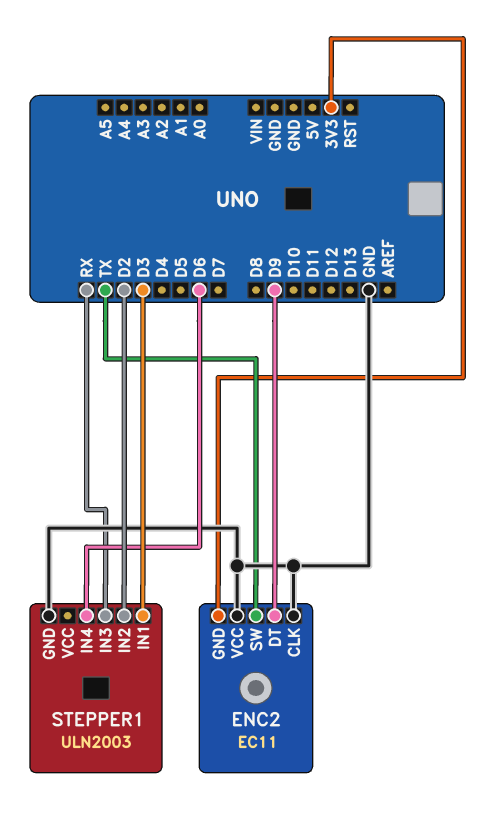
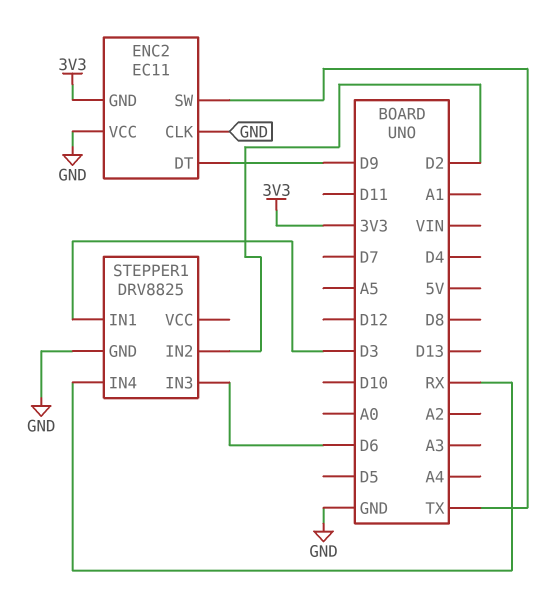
STEPPER1: ULN2003 -> DRV8825
STEPPER1 pin IN3: RX -> D6
STEPPER1 pin IN4: D6 -> RX

